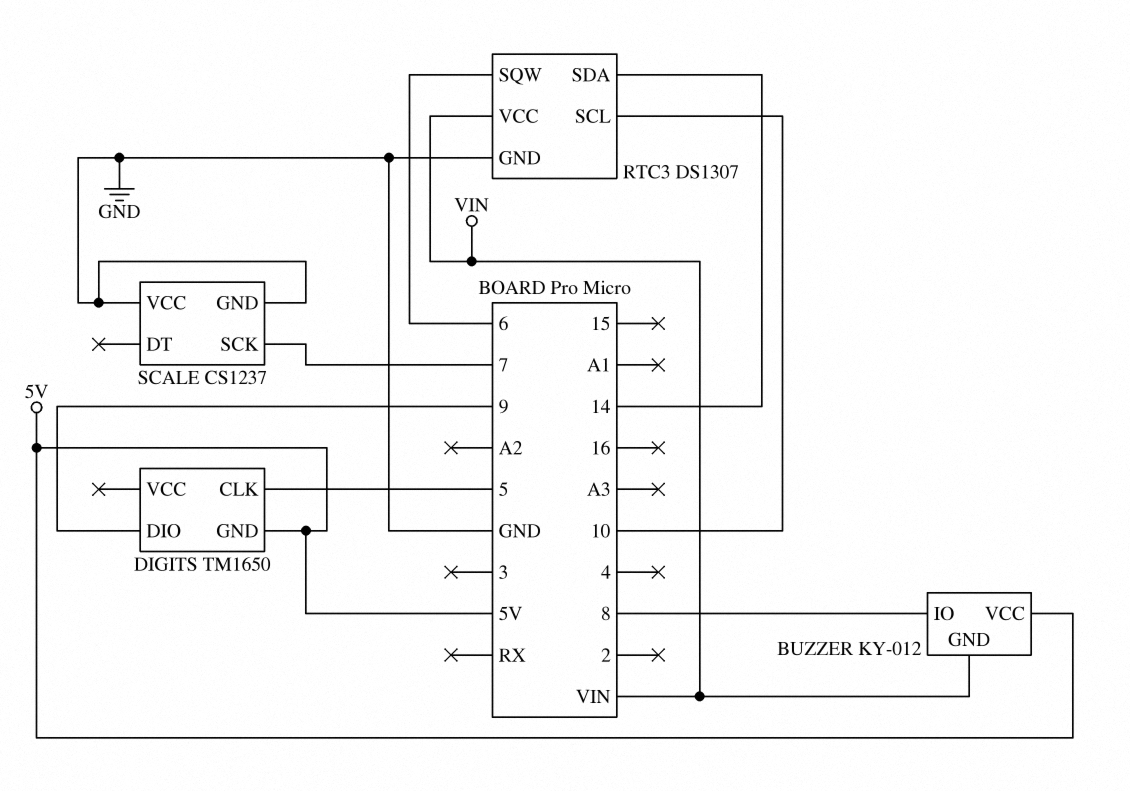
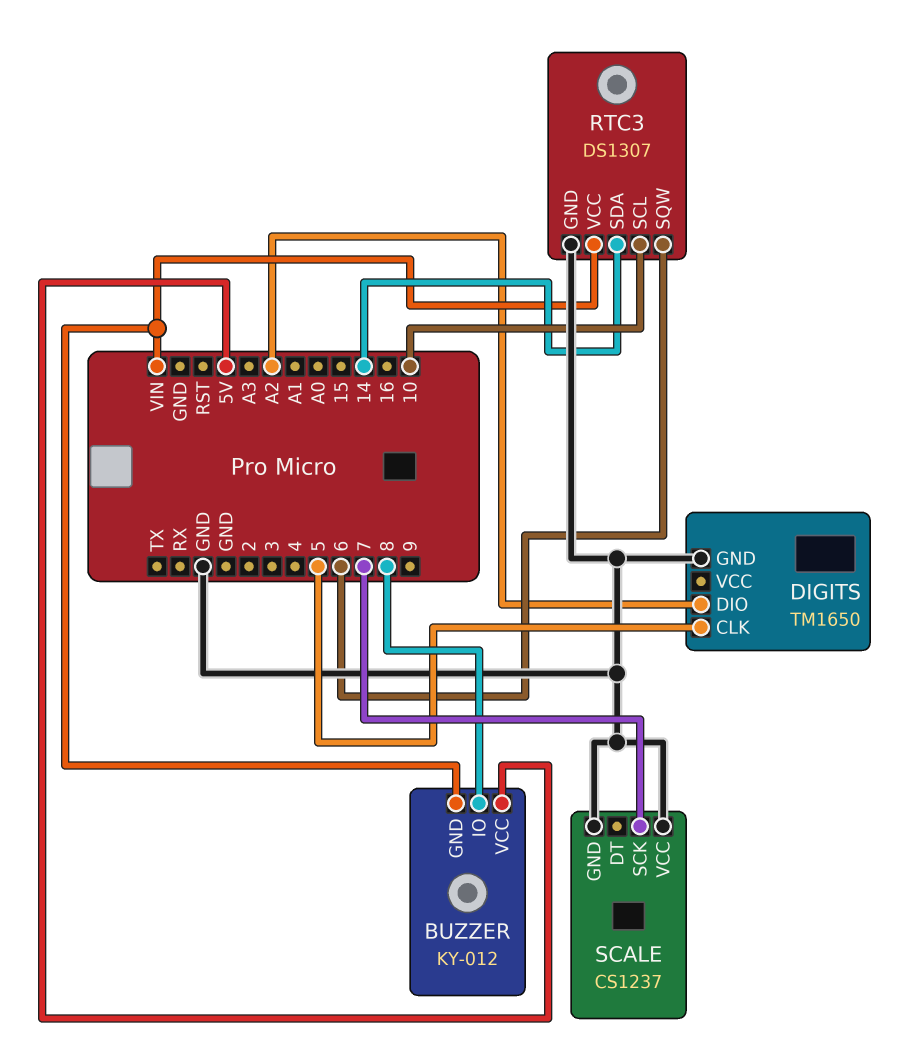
DIGITS pin DIO: 9 -> A2
DIGITS pin GND: 5V -> GND

